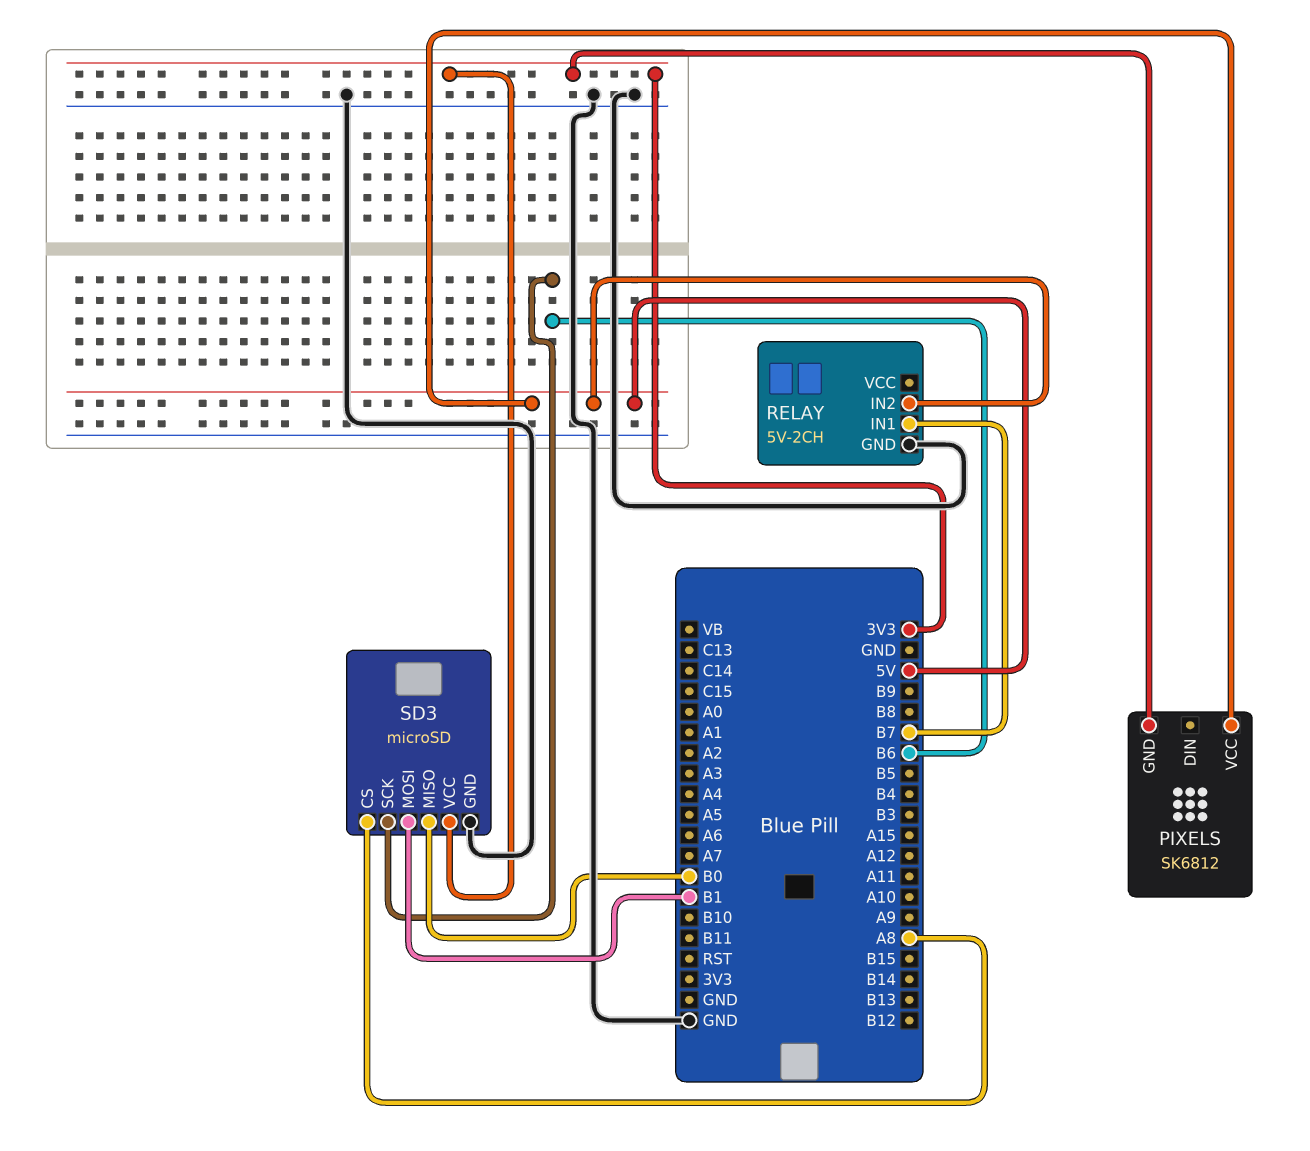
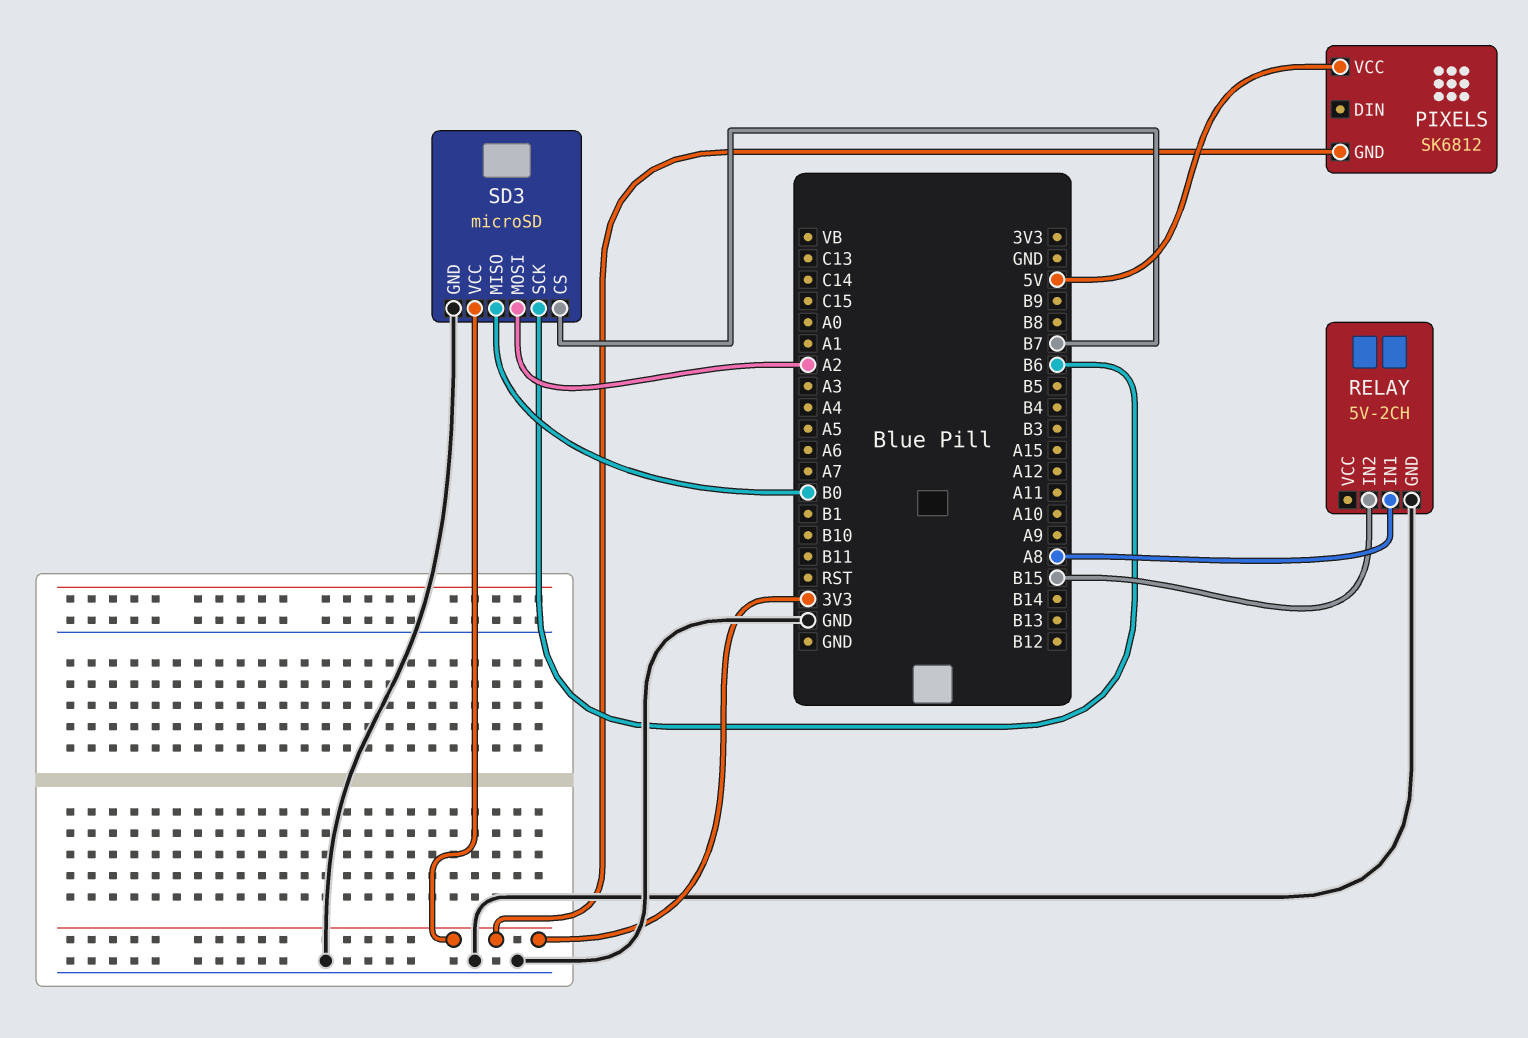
RELAY pin IN1: B7 -> A8
RELAY pin IN2: 5V -> B15
SD3 pin CS: A8 -> B7
SD3 pin MOSI: B1 -> A2

